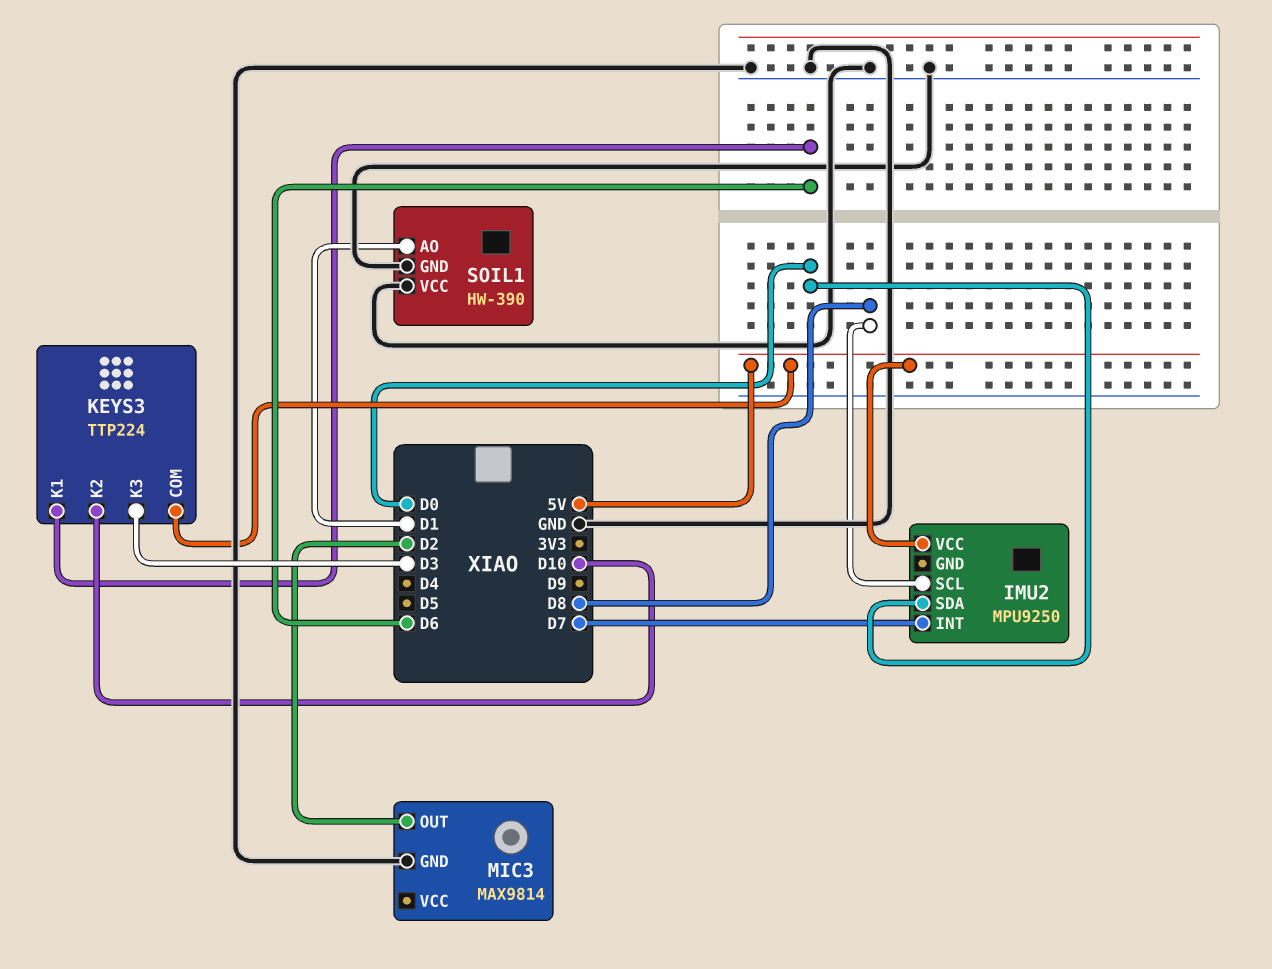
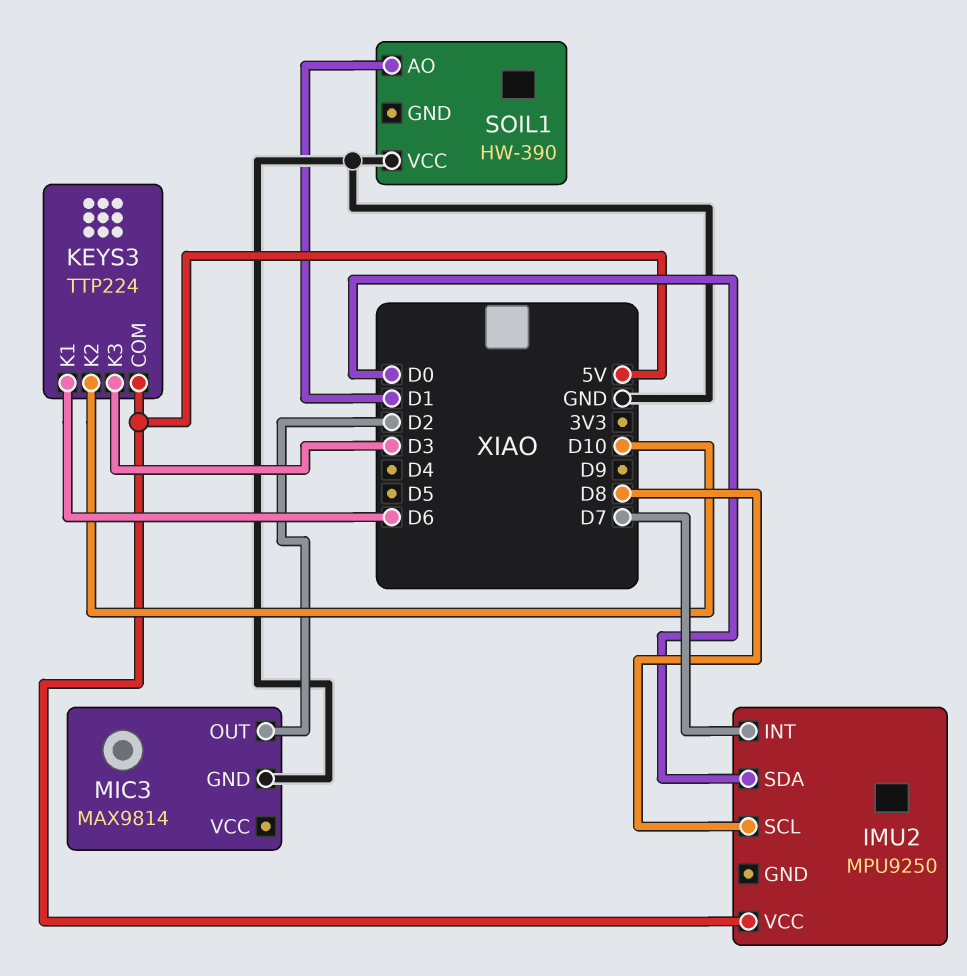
SOIL1 pin GND: GND -> none

